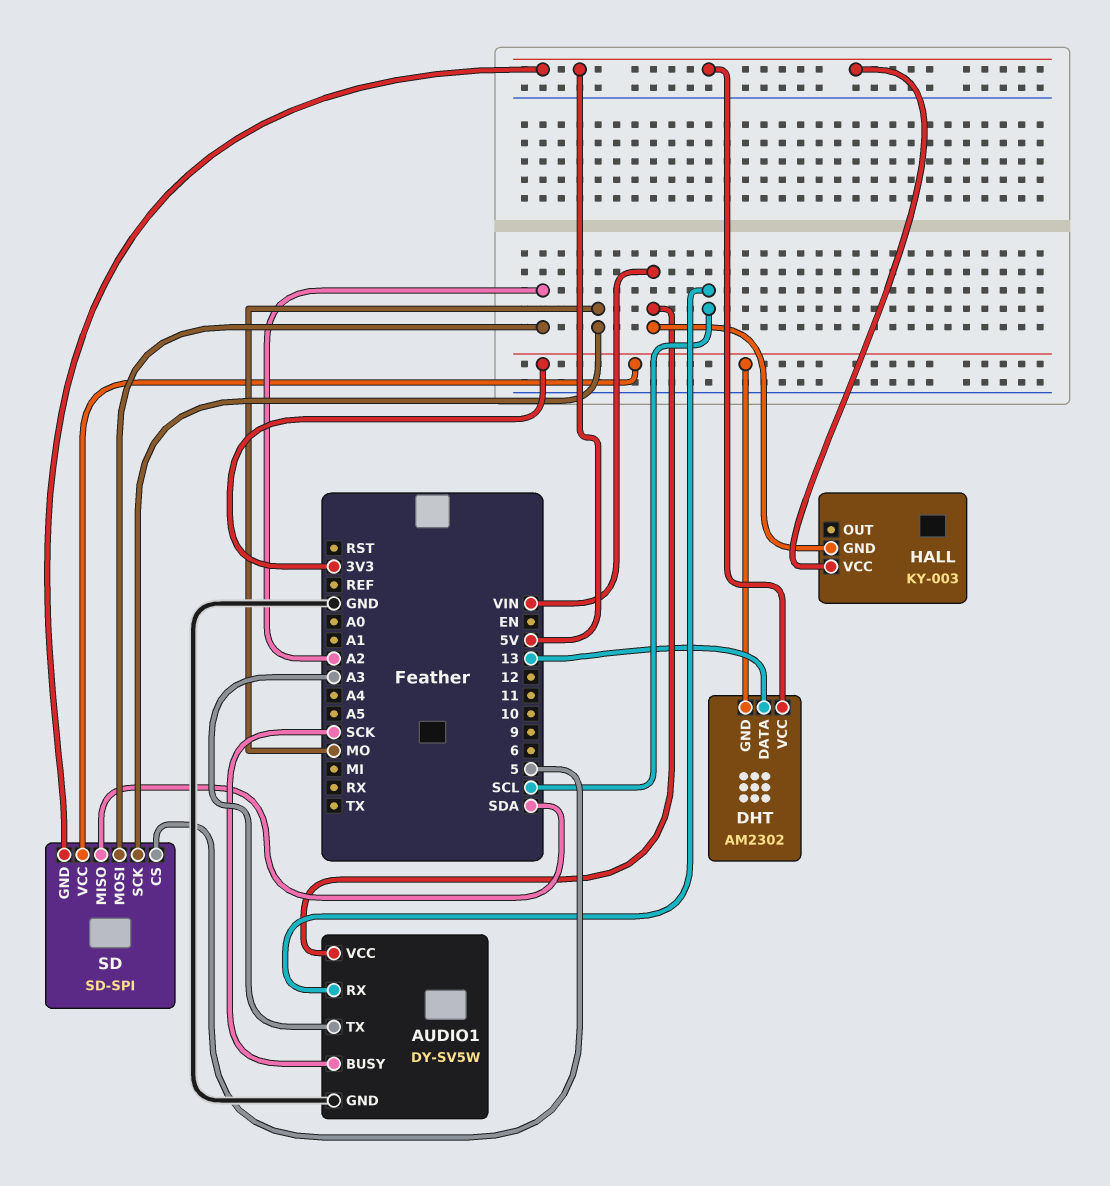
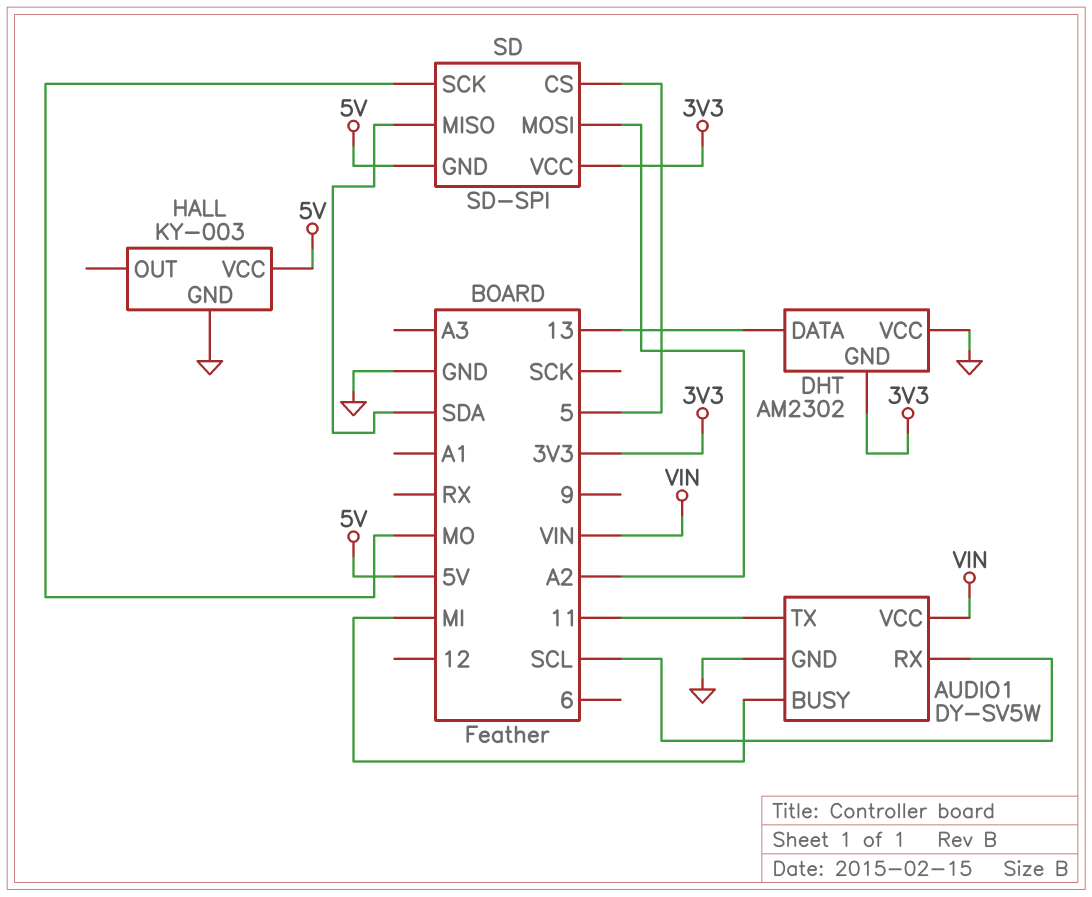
AUDIO1 pin BUSY: SCK -> MI
AUDIO1 pin TX: A3 -> 11
DHT pin VCC: 5V -> GND
HALL pin GND: VIN -> GND

